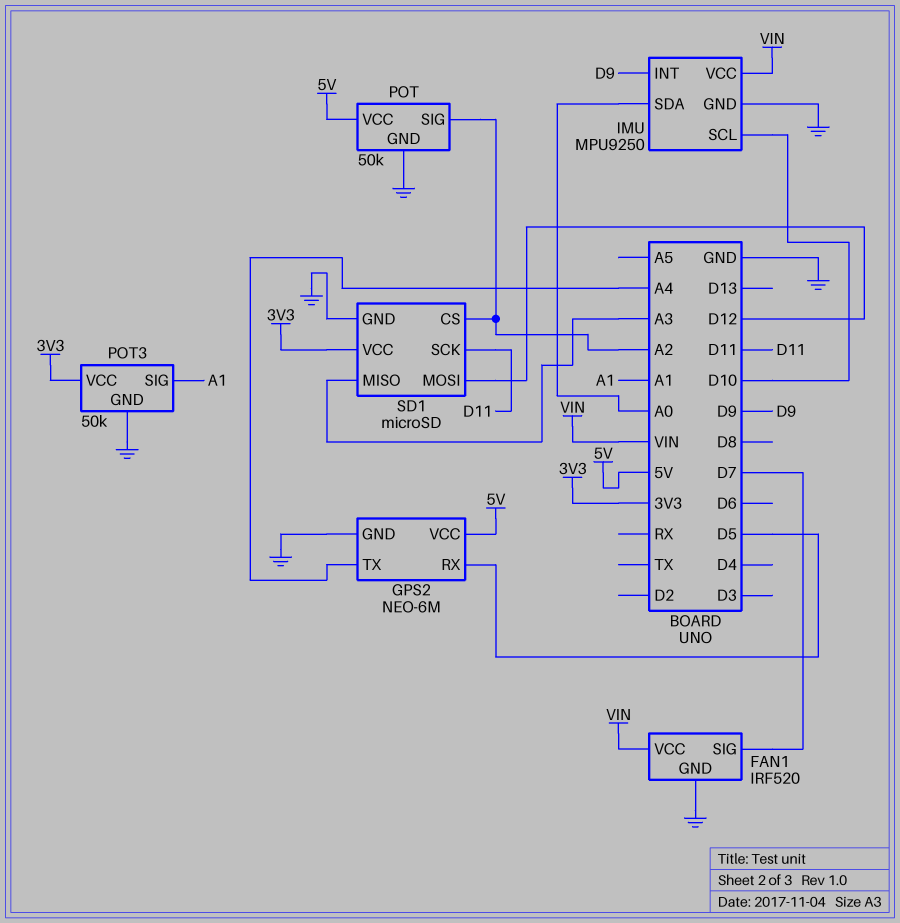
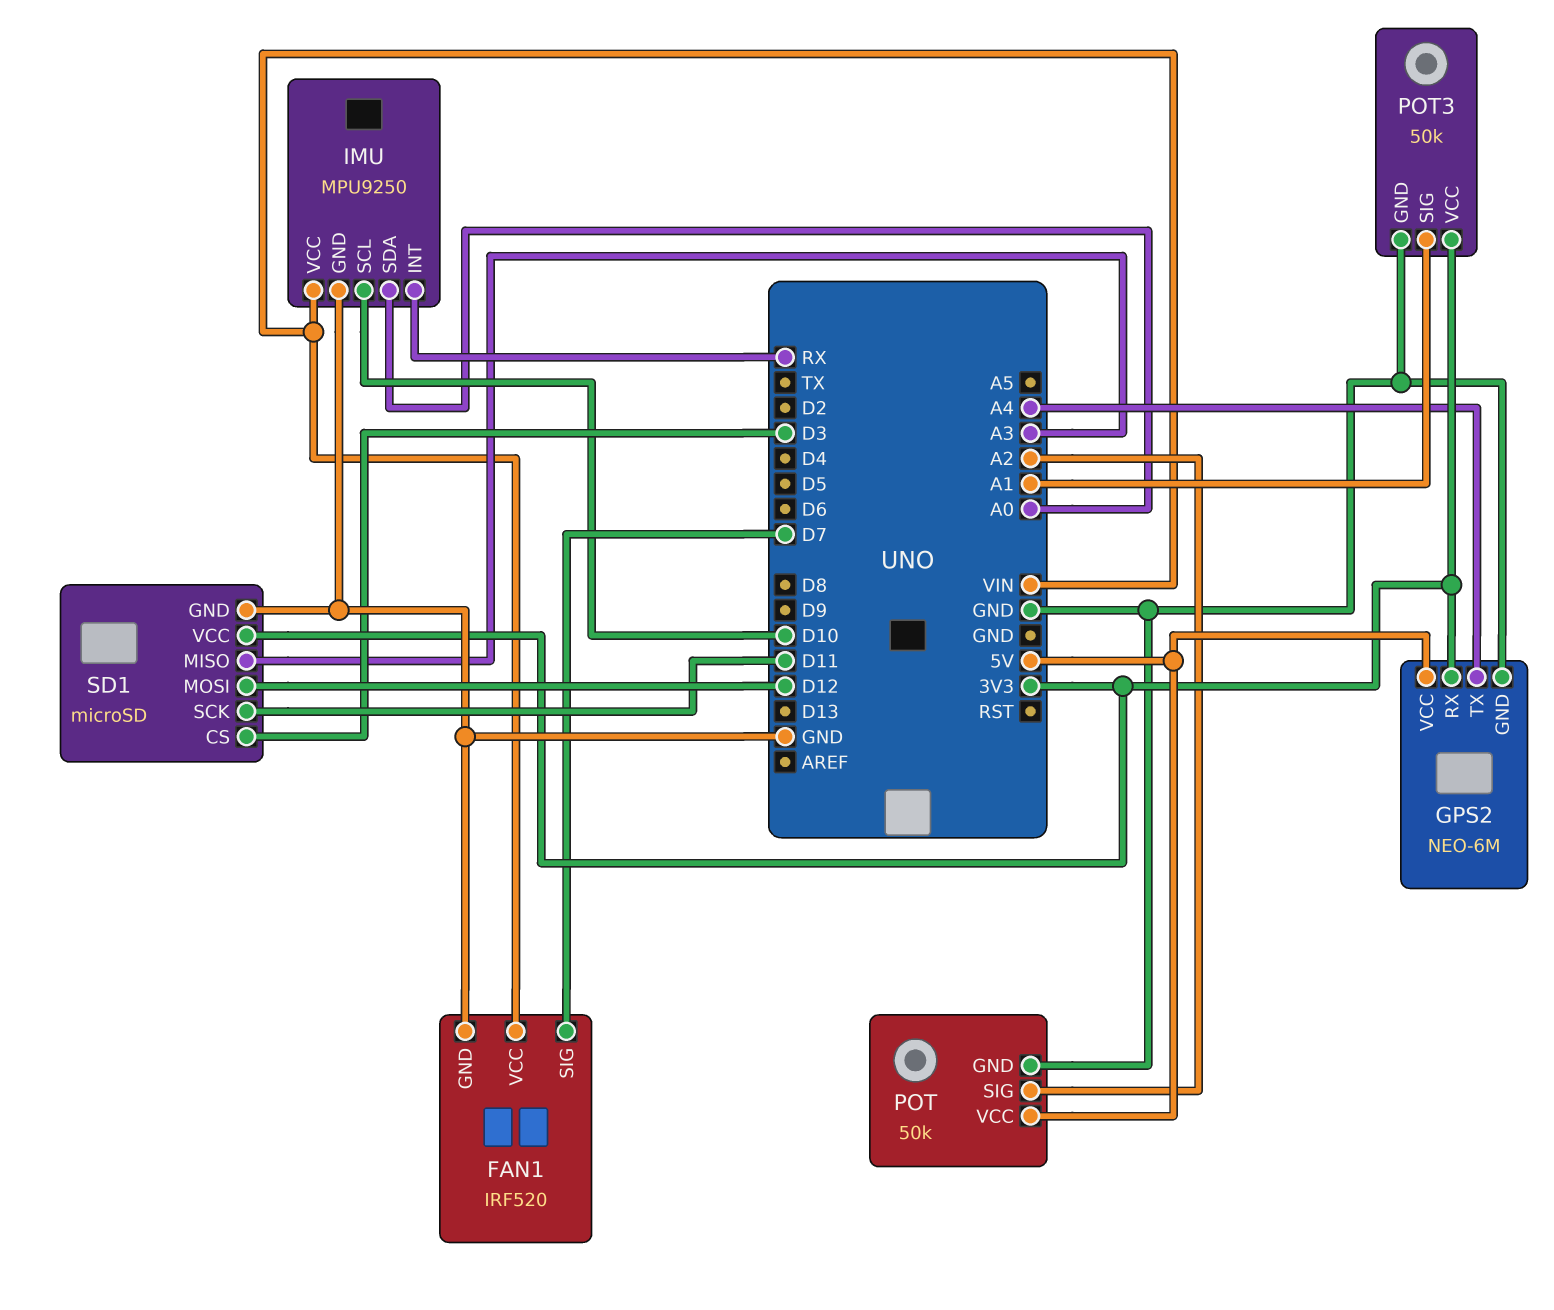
GPS2 pin RX: D5 -> 3V3
IMU pin INT: D9 -> RX
SD1 pin CS: A2 -> D3

